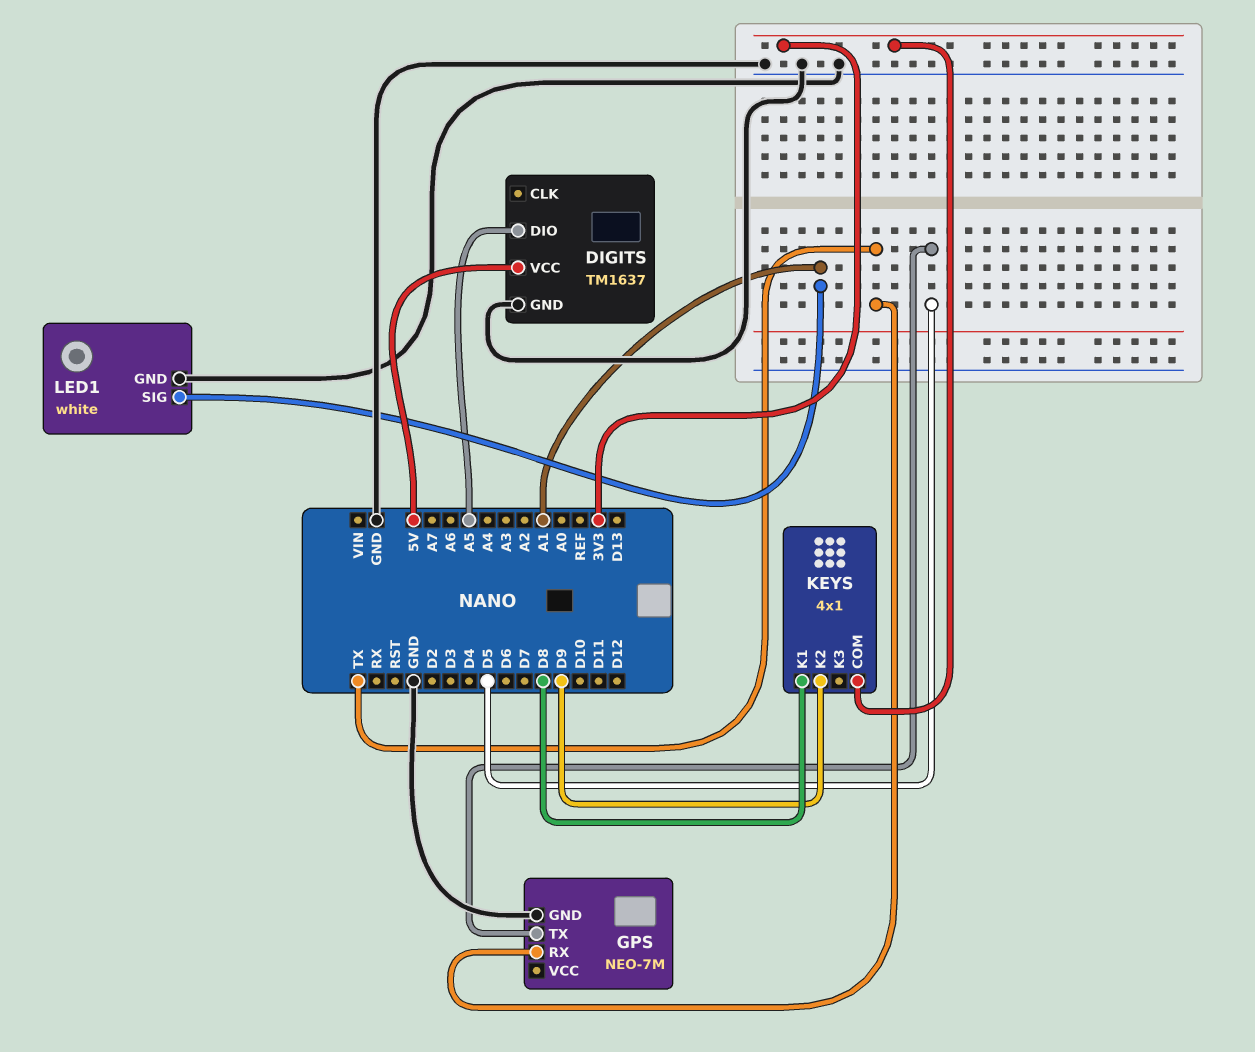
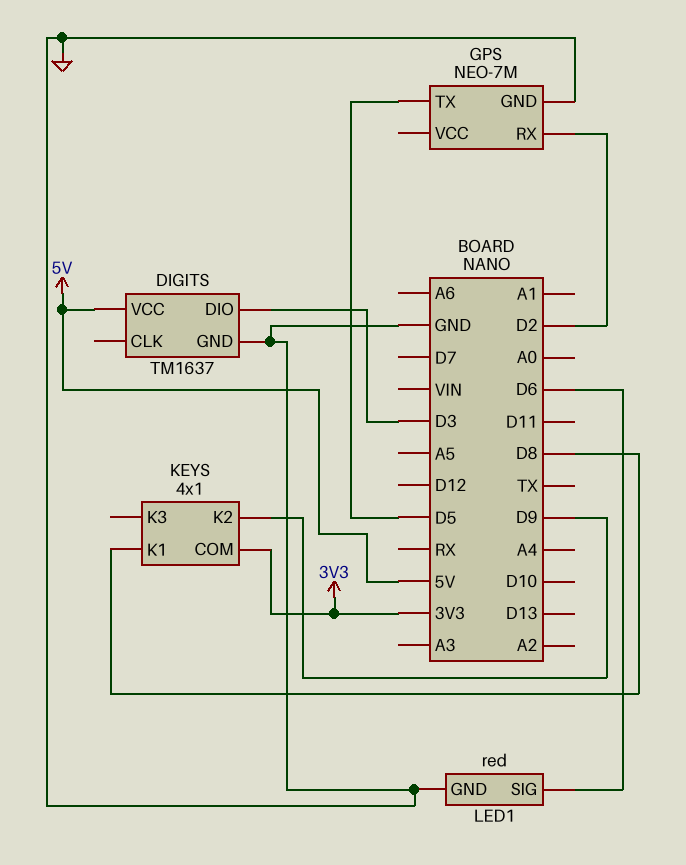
DIGITS pin DIO: A5 -> D3
GPS pin RX: TX -> D2
LED1: white -> red
LED1 pin SIG: A1 -> D6

